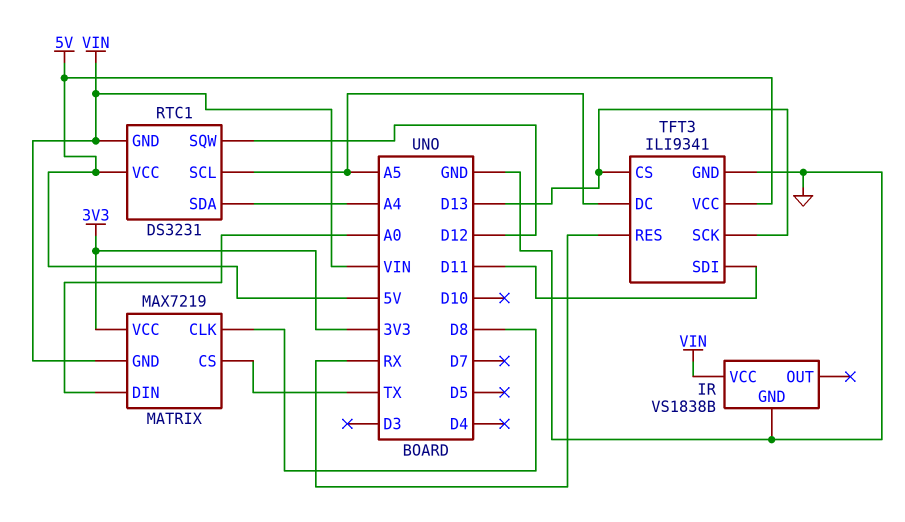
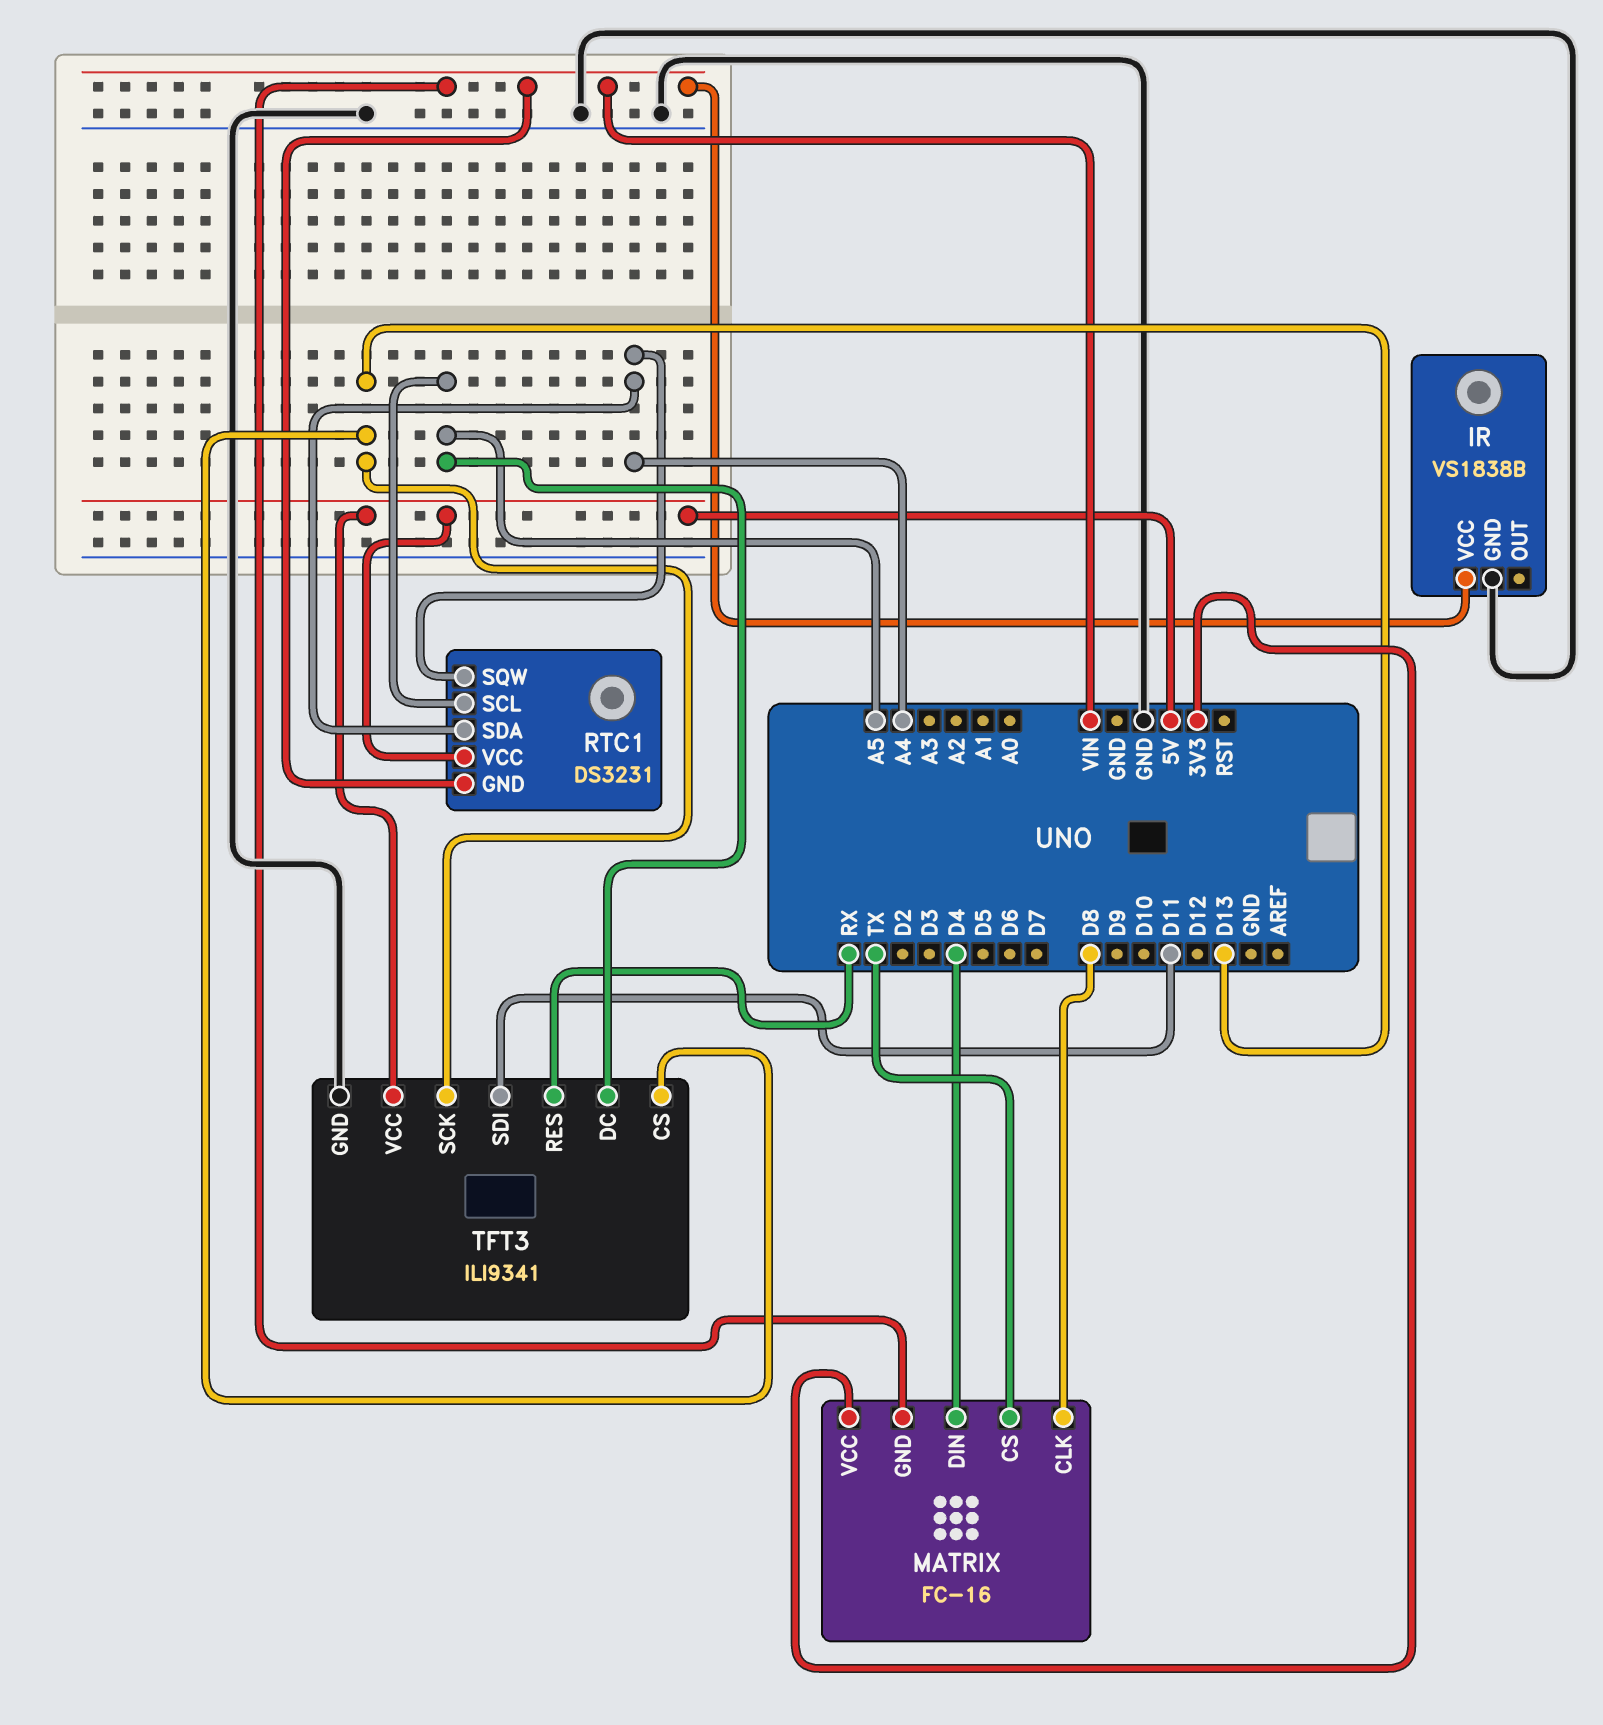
MATRIX: MAX7219 -> FC-16
MATRIX pin DIN: A0 -> D4
RTC1 pin SQW: D12 -> A4

